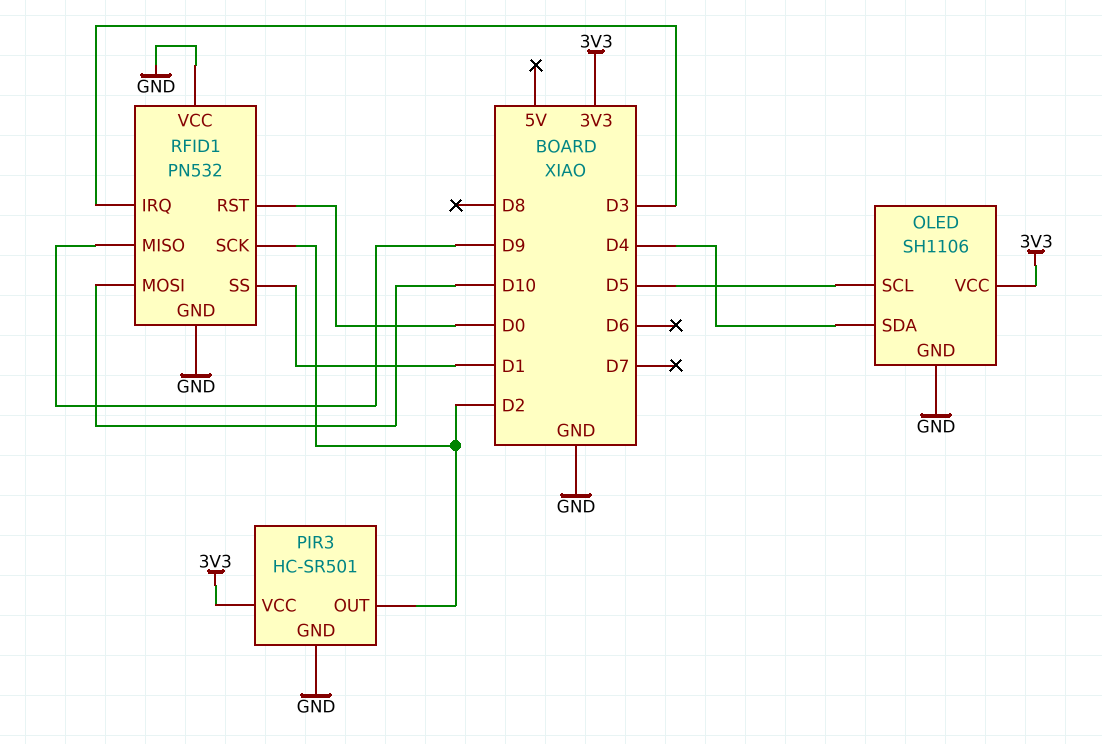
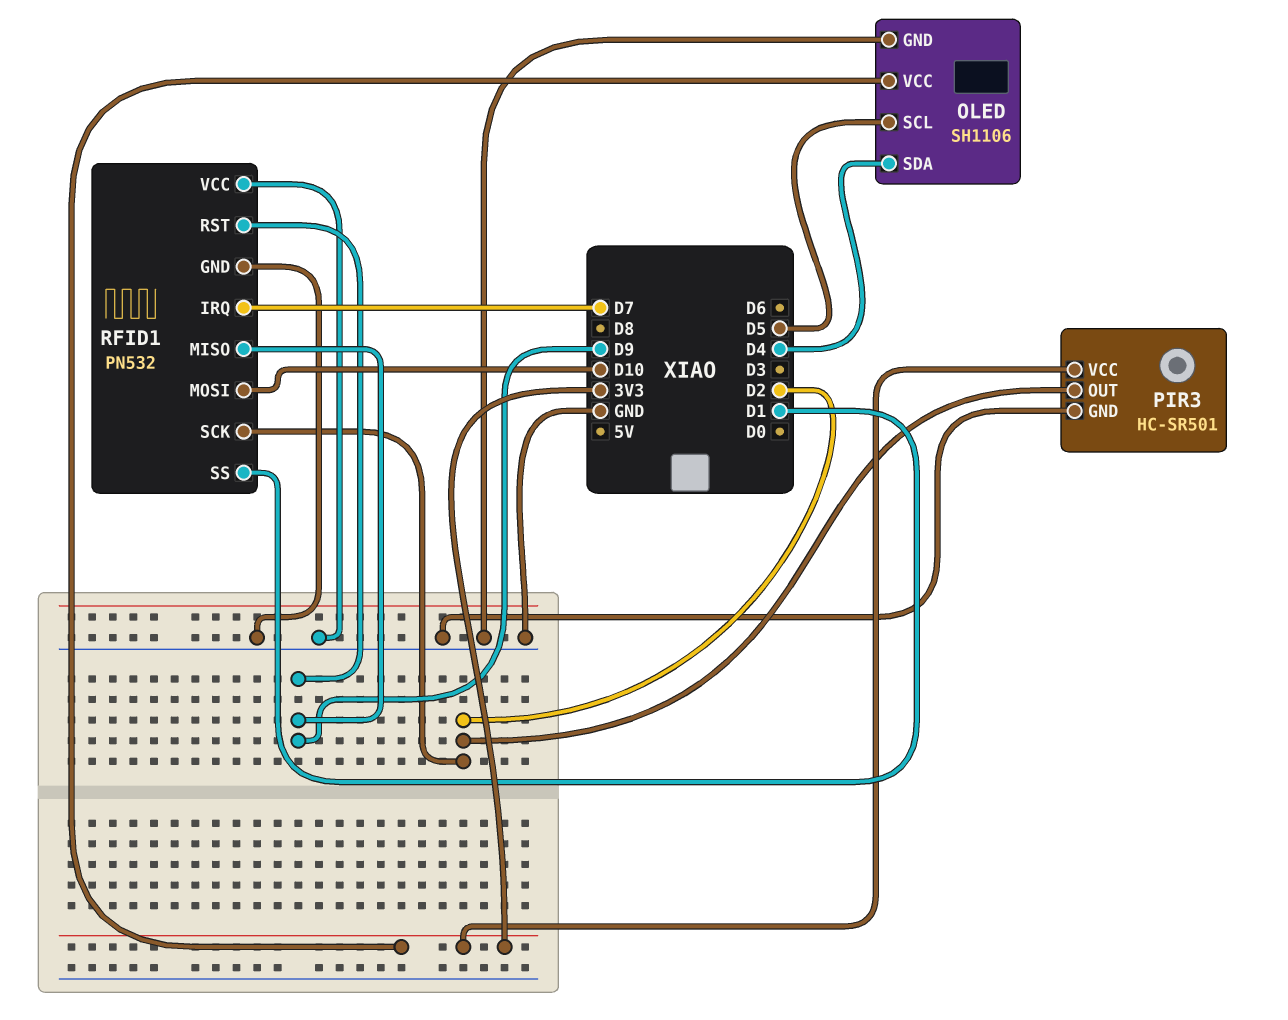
RFID1 pin IRQ: D3 -> D7
RFID1 pin RST: D0 -> D9

